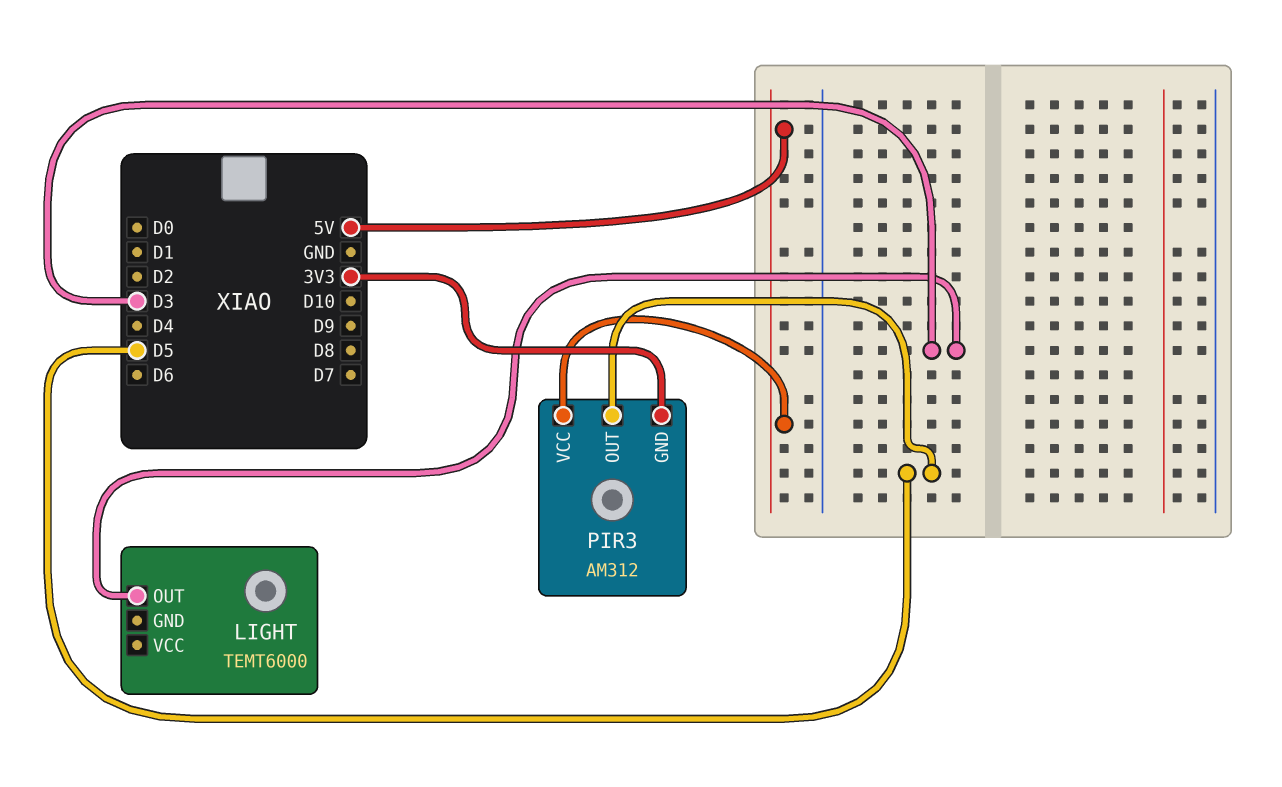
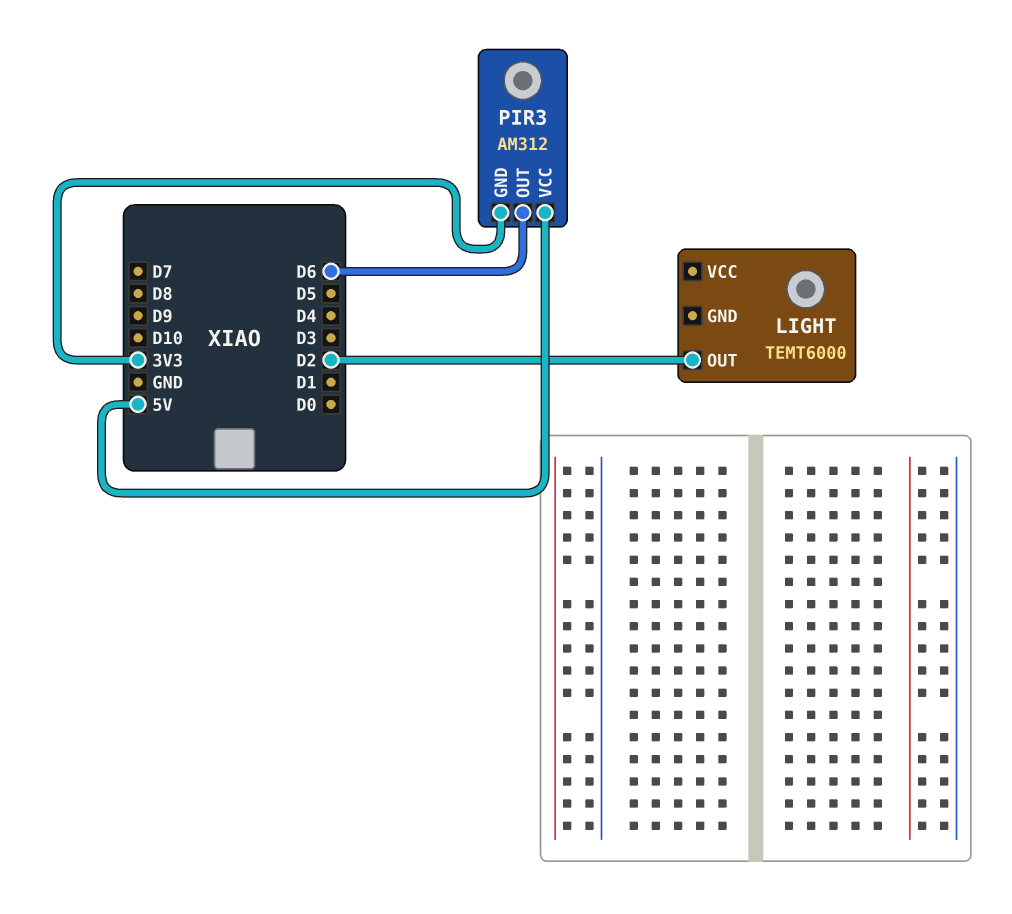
LIGHT pin OUT: D3 -> D2
PIR3 pin OUT: D5 -> D6

